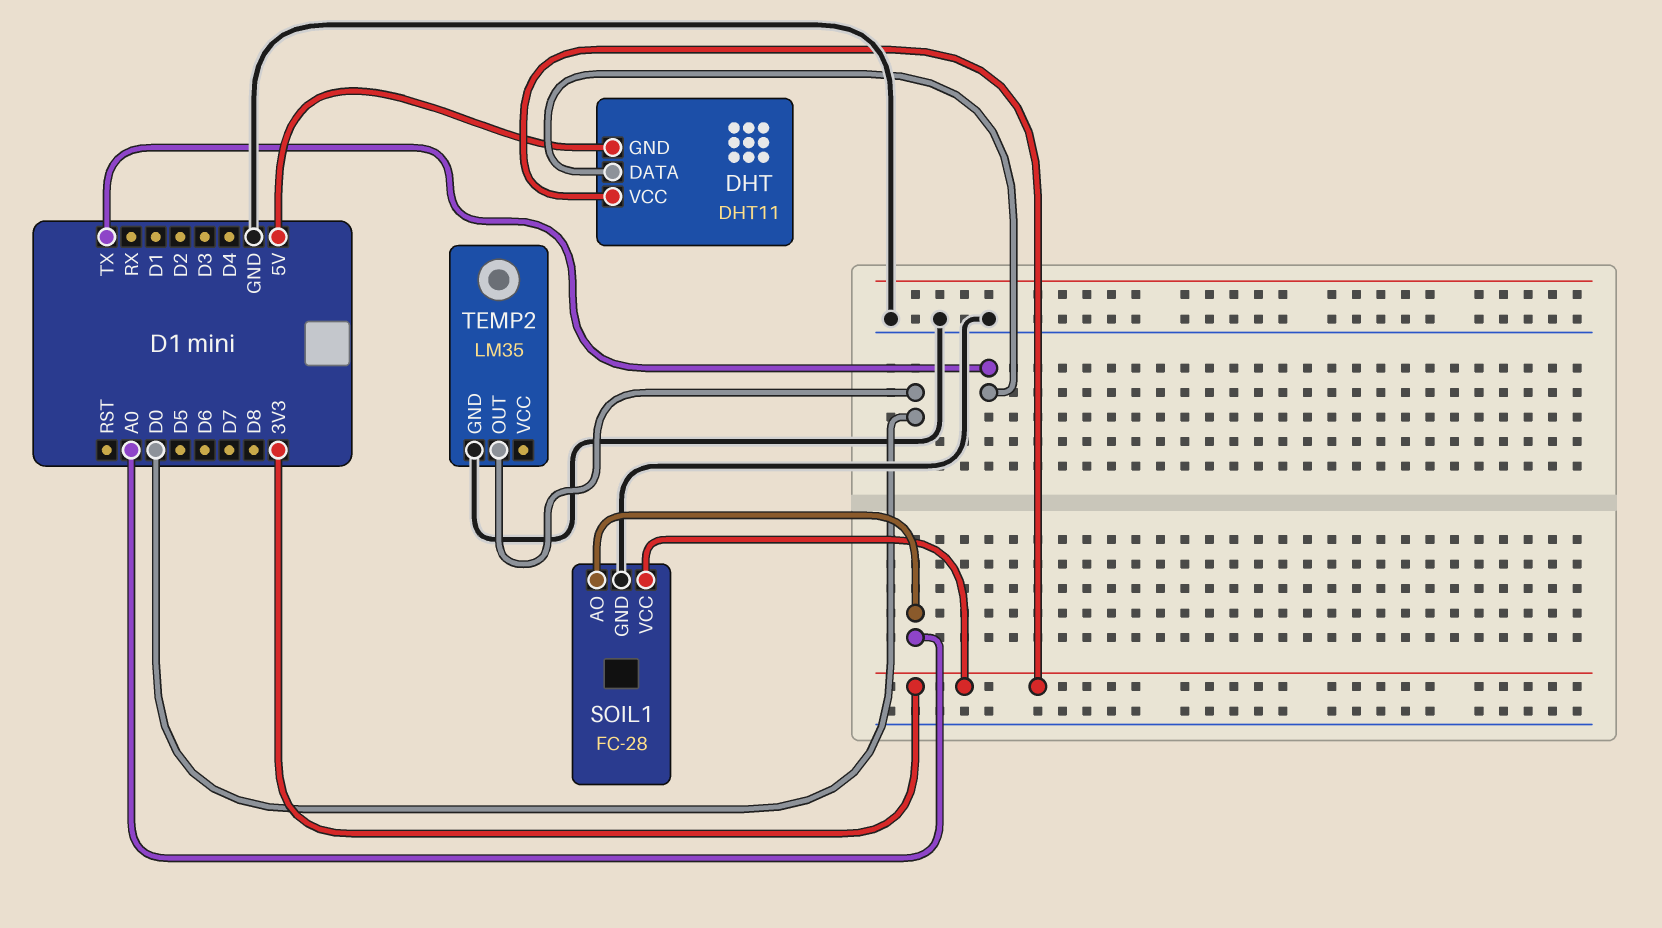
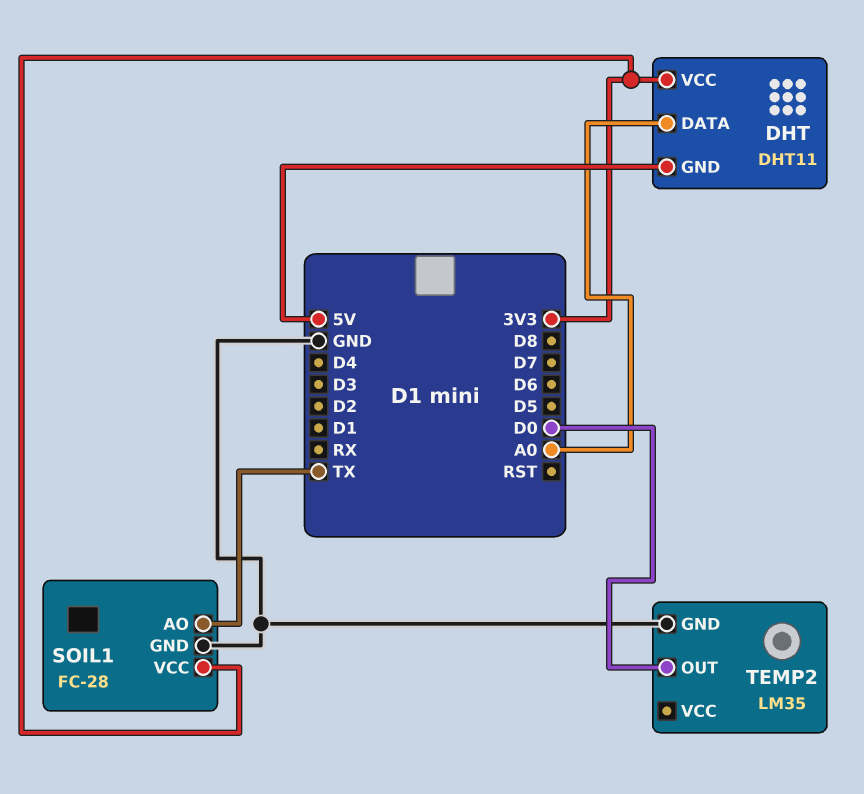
DHT pin DATA: TX -> A0
SOIL1 pin AO: A0 -> TX

